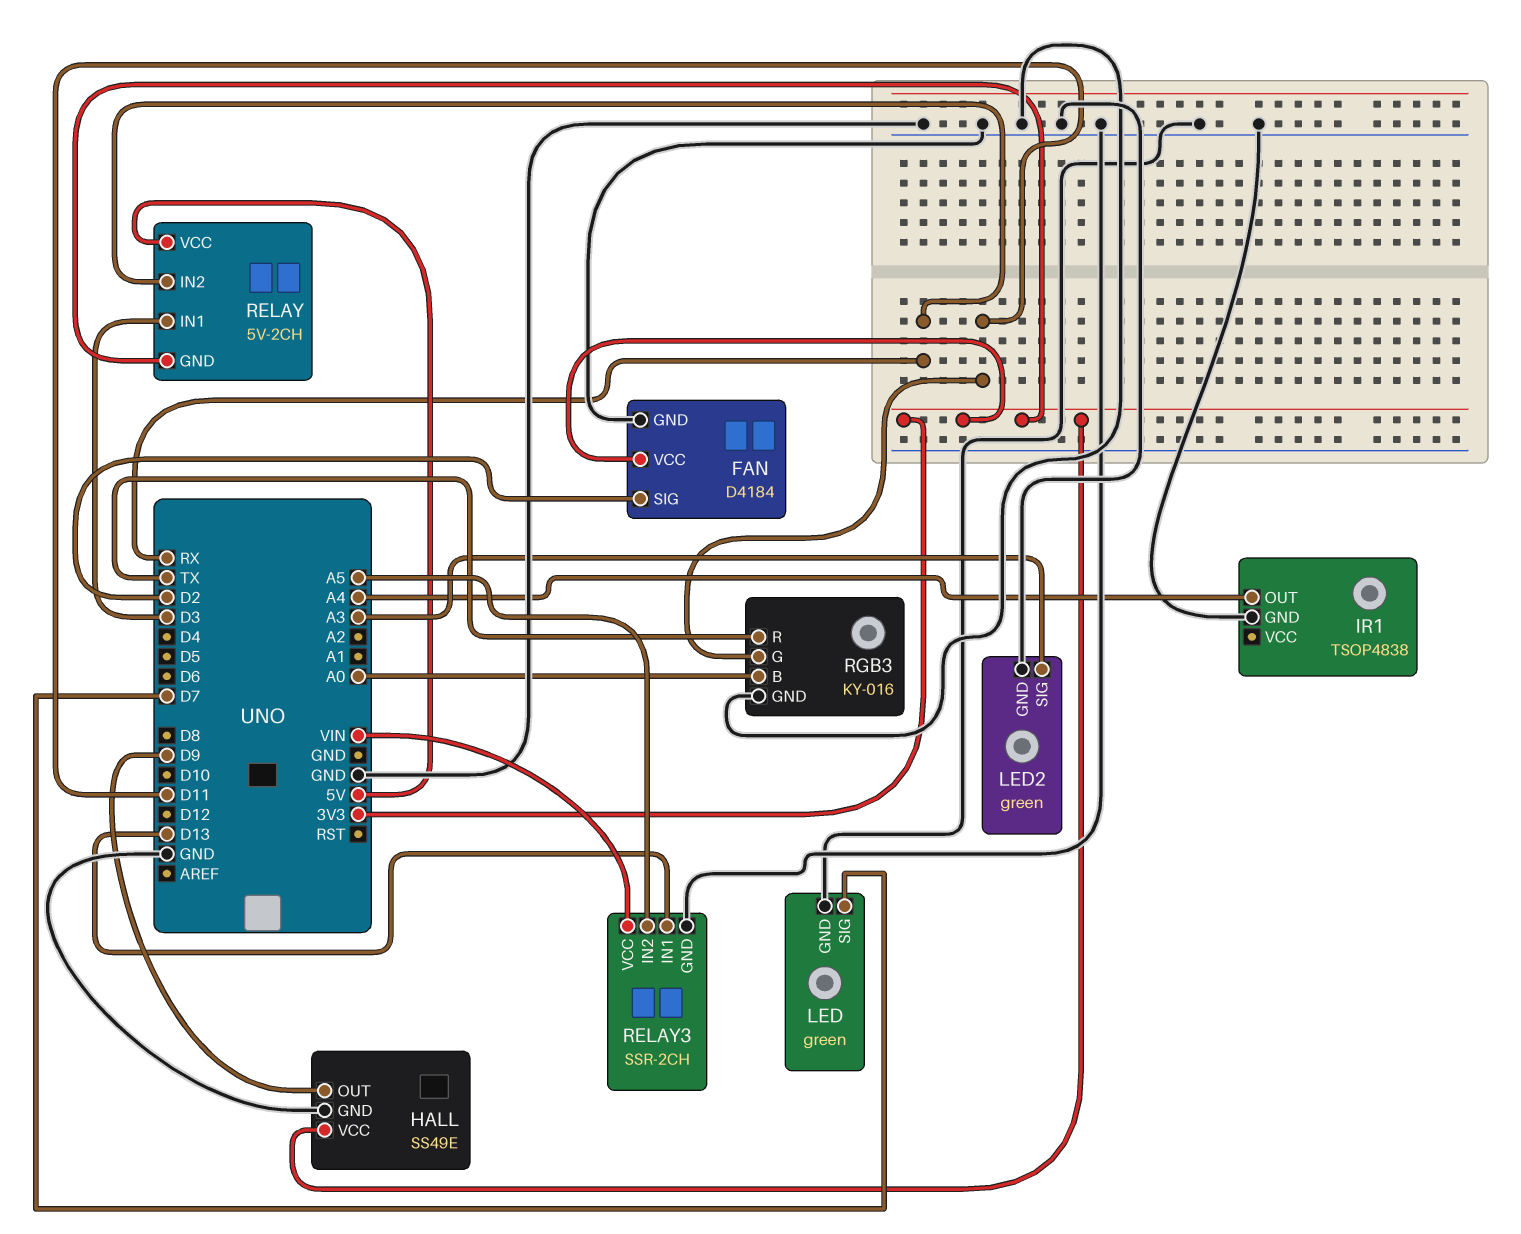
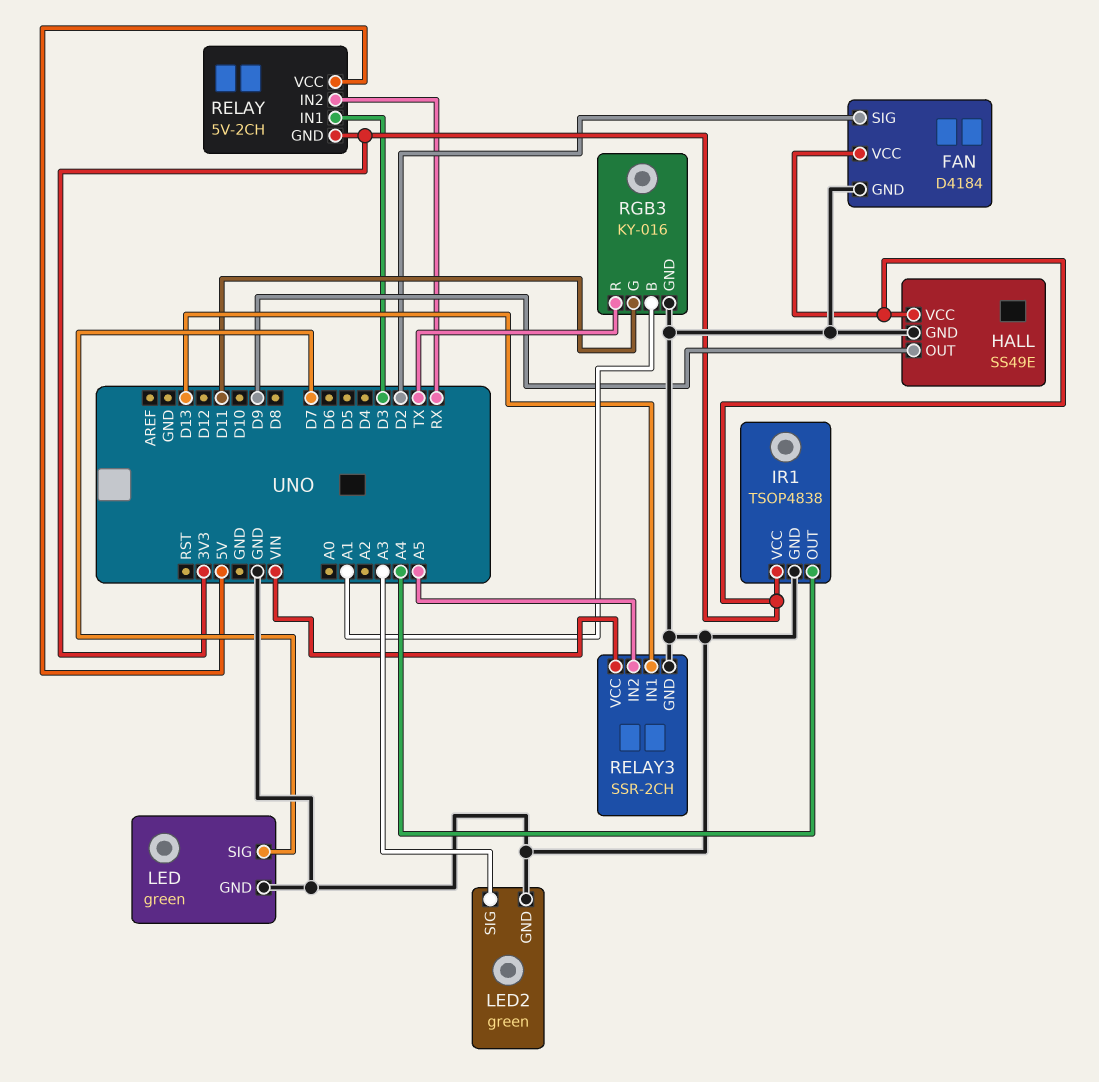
IR1 pin VCC: none -> 3V3
RGB3 pin B: A0 -> A1

